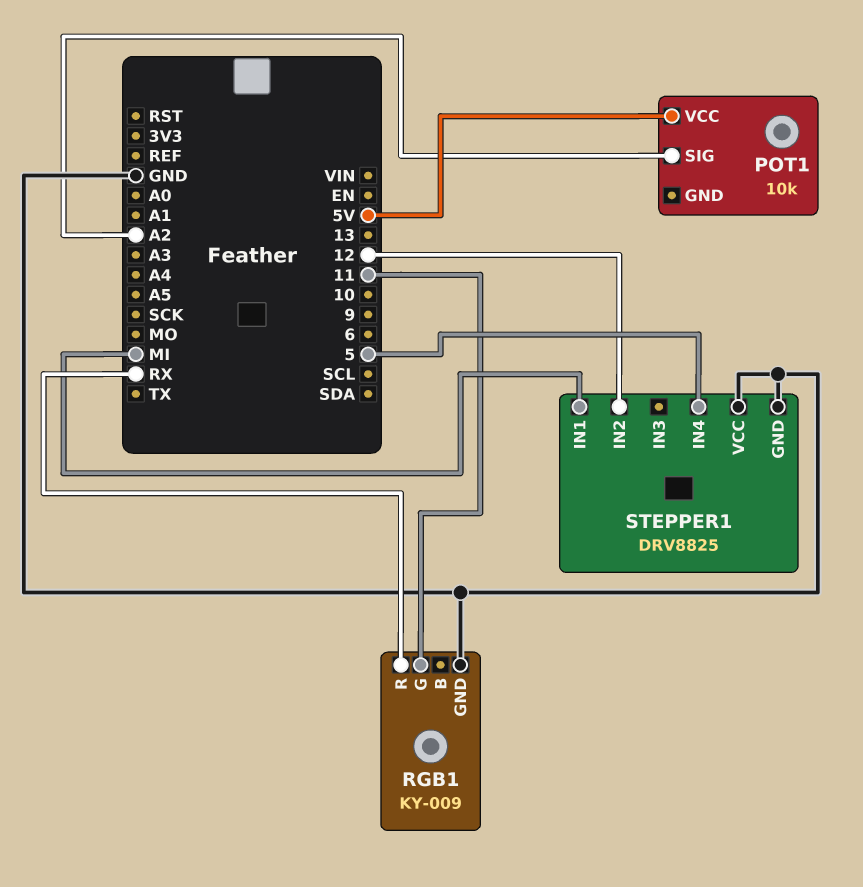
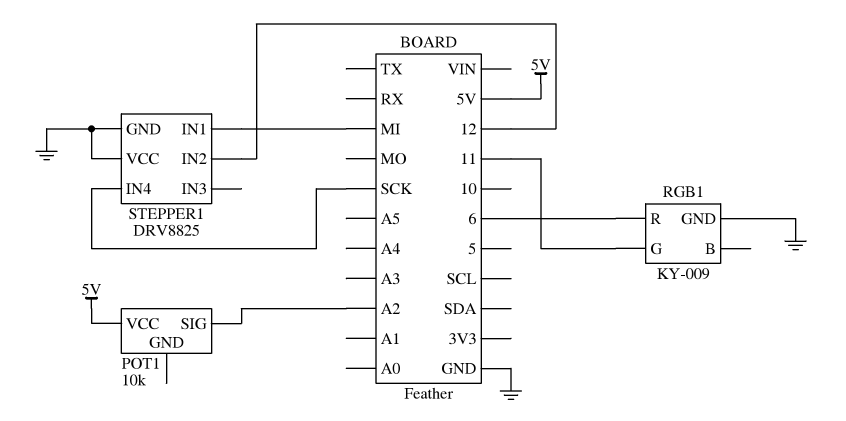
RGB1 pin R: RX -> 6
STEPPER1 pin IN4: 5 -> SCK

